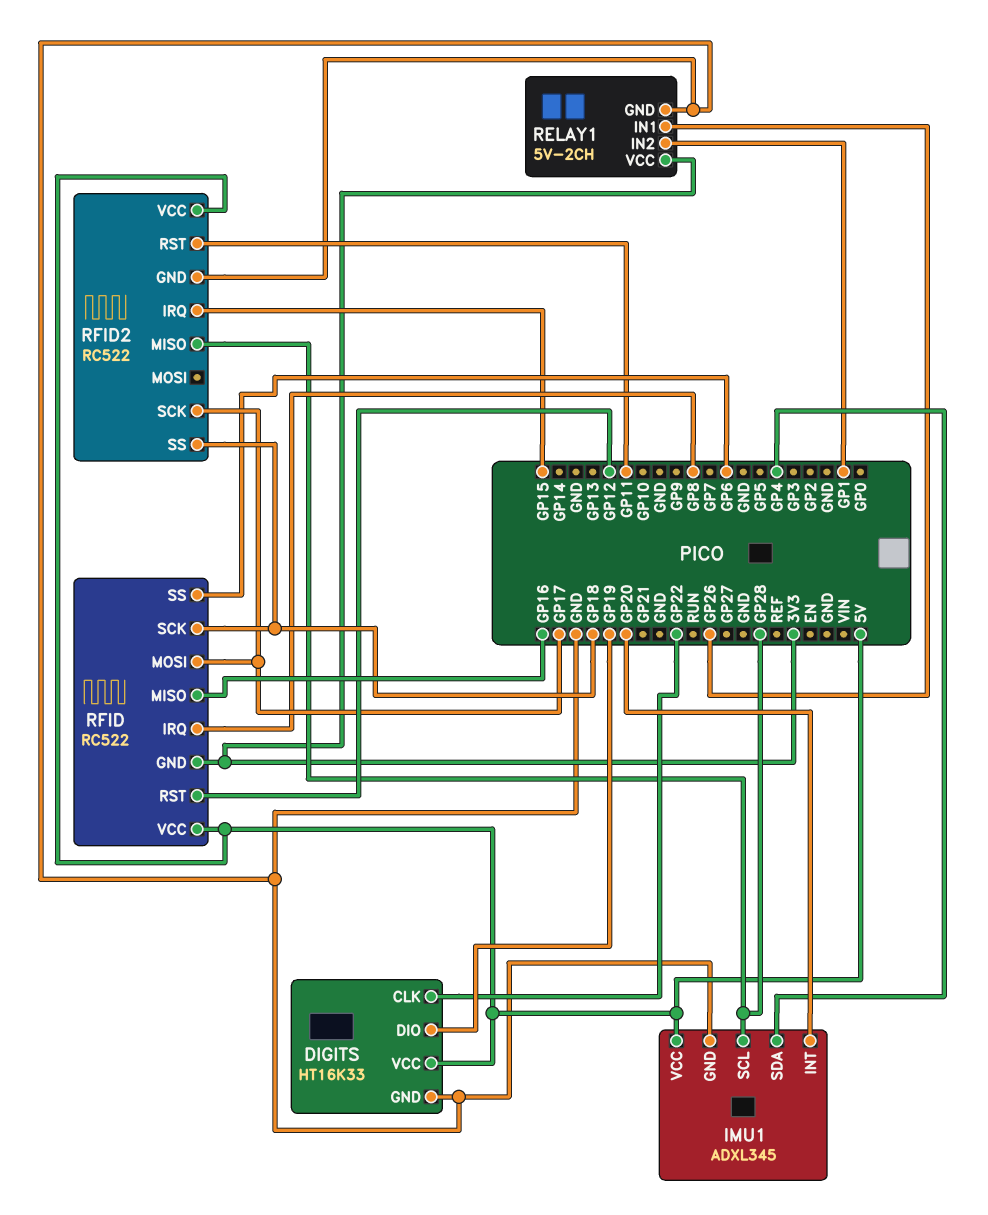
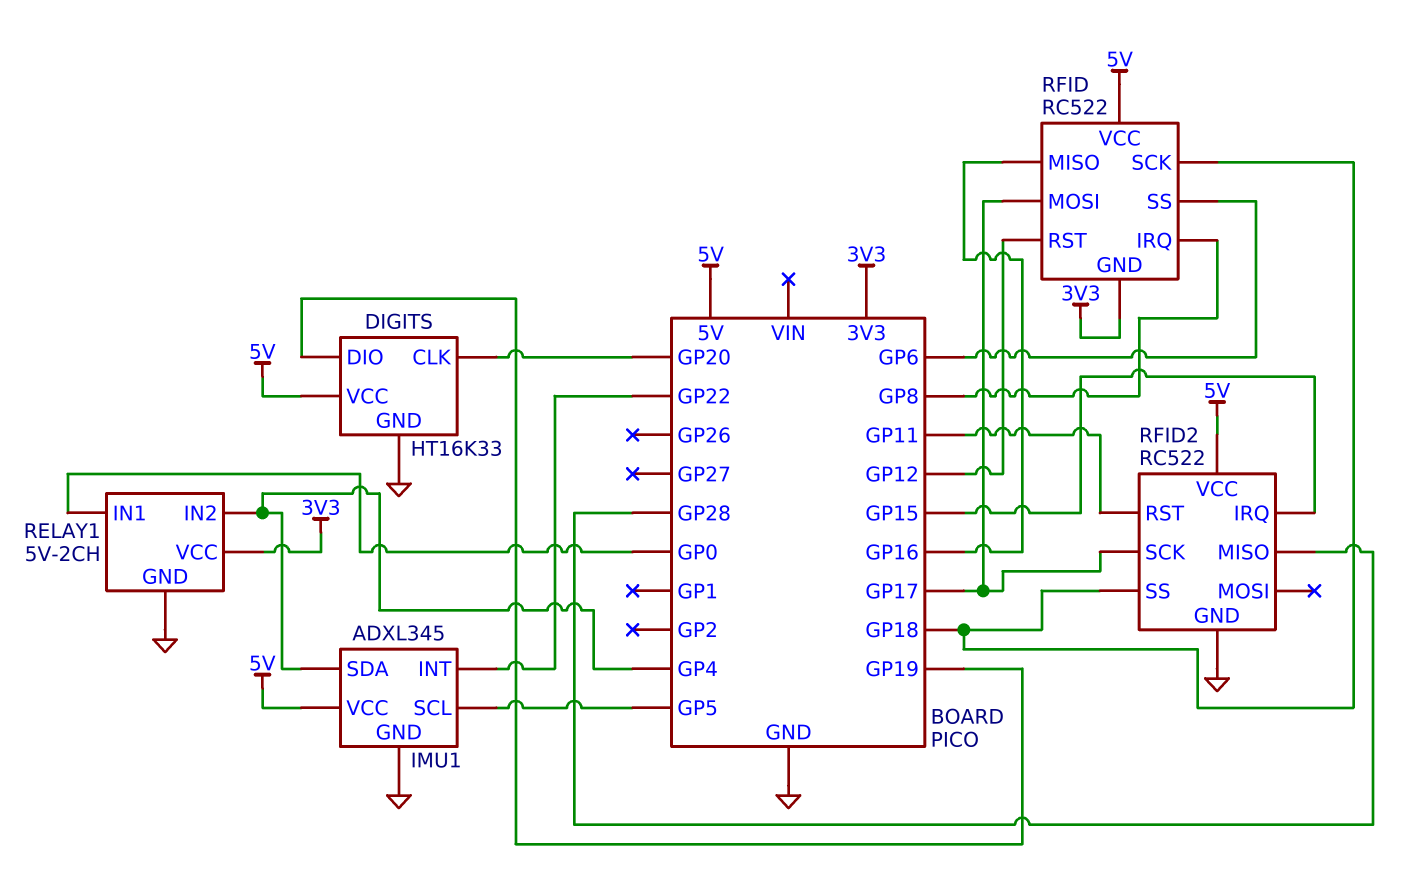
DIGITS pin CLK: GP22 -> GP20
IMU1 pin INT: GP20 -> GP22
IMU1 pin SCL: GP28 -> GP5
RELAY1 pin IN1: GP26 -> GP0
RELAY1 pin IN2: GP1 -> GP4

